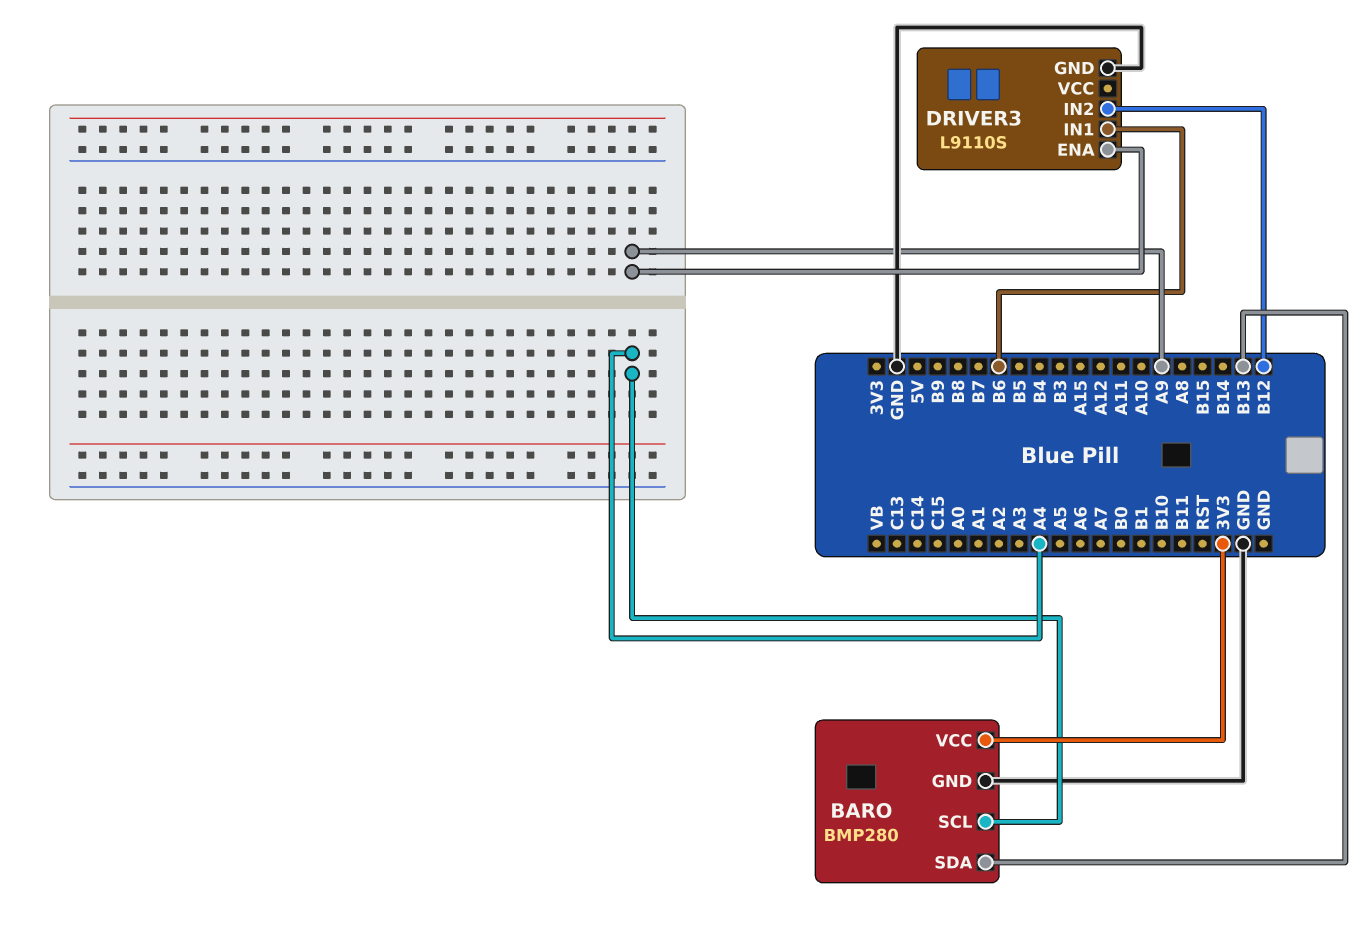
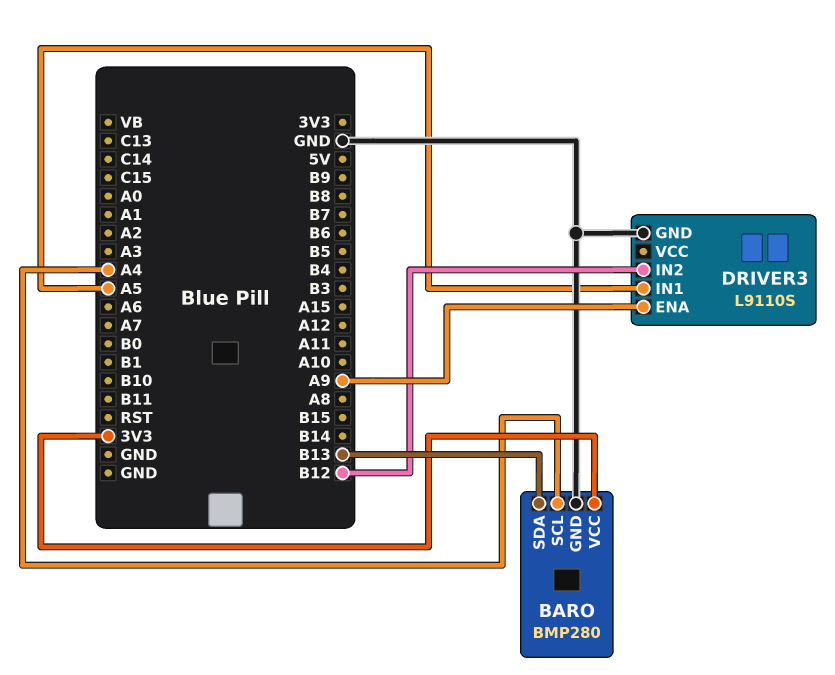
DRIVER3 pin IN1: B6 -> A5

